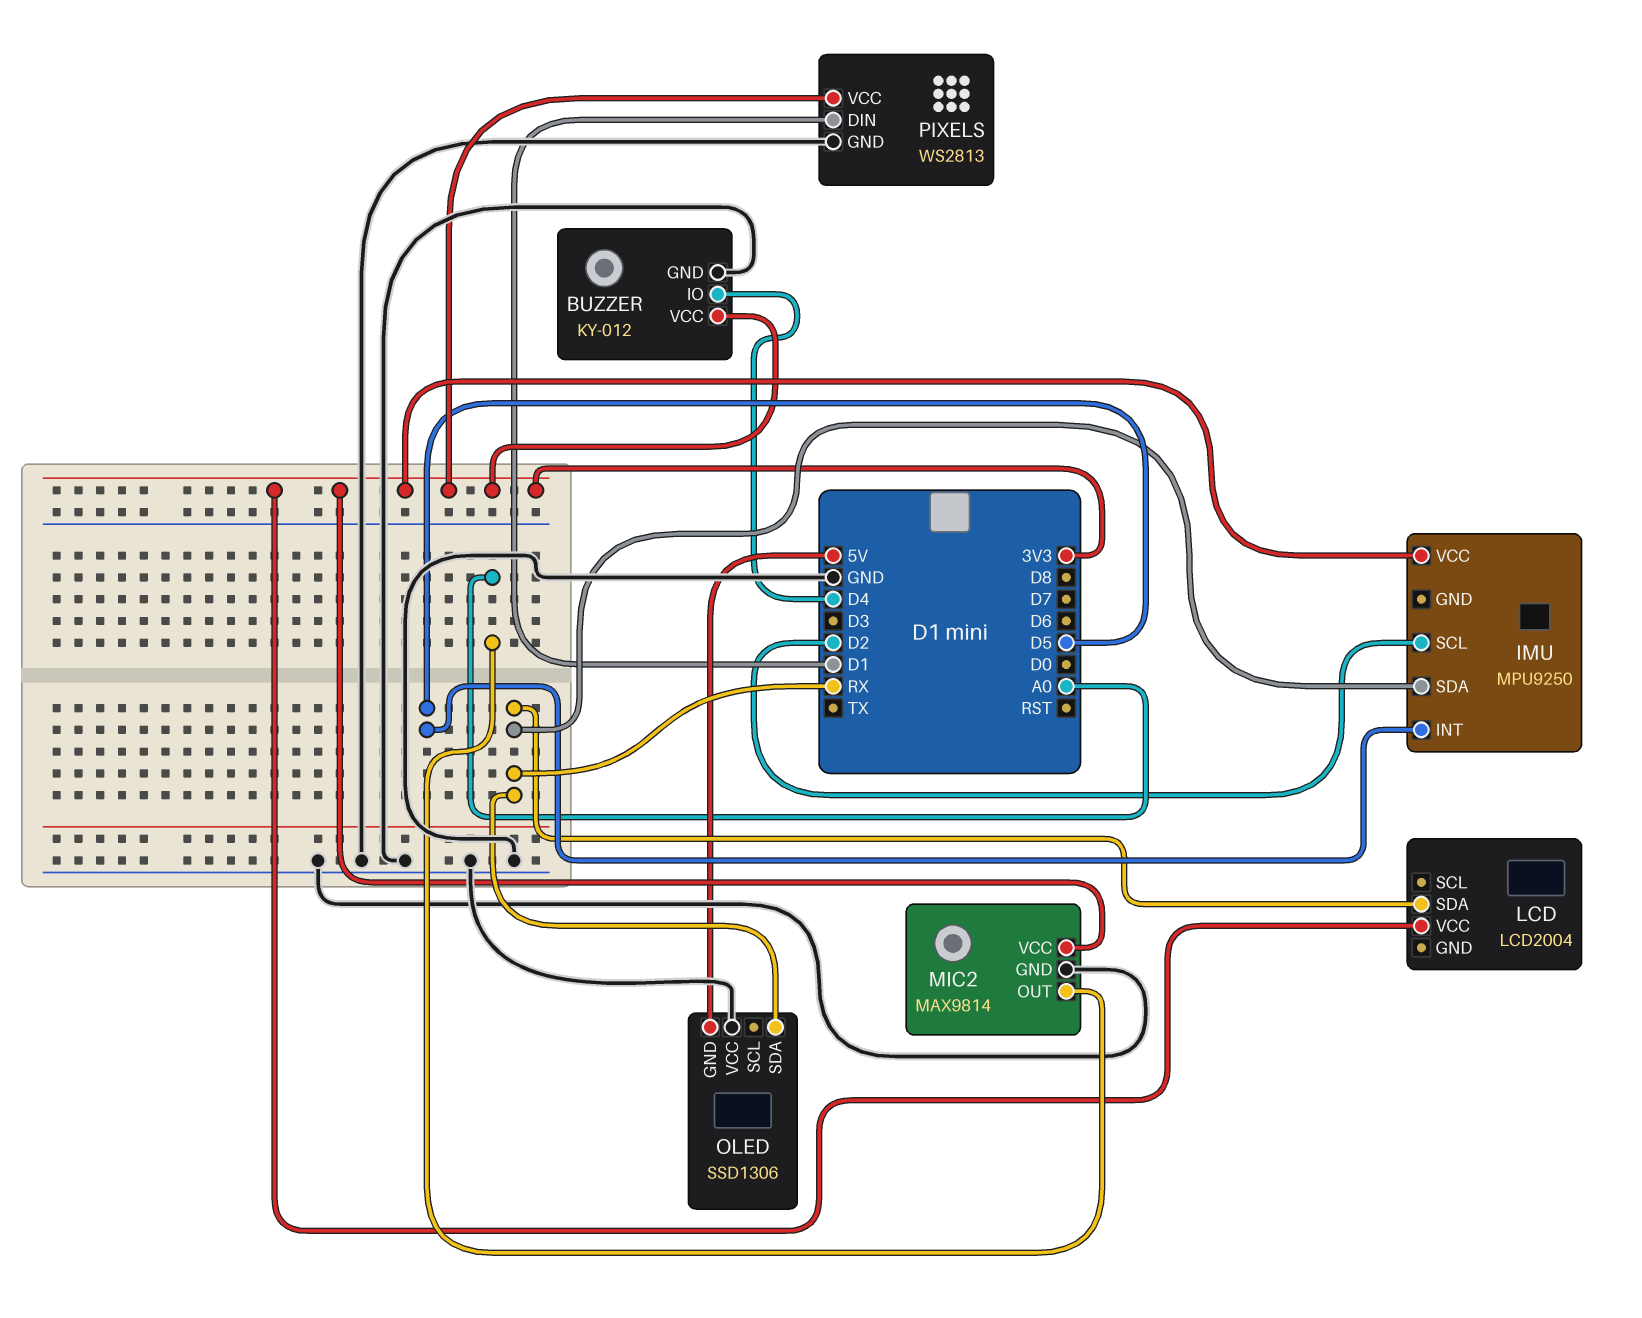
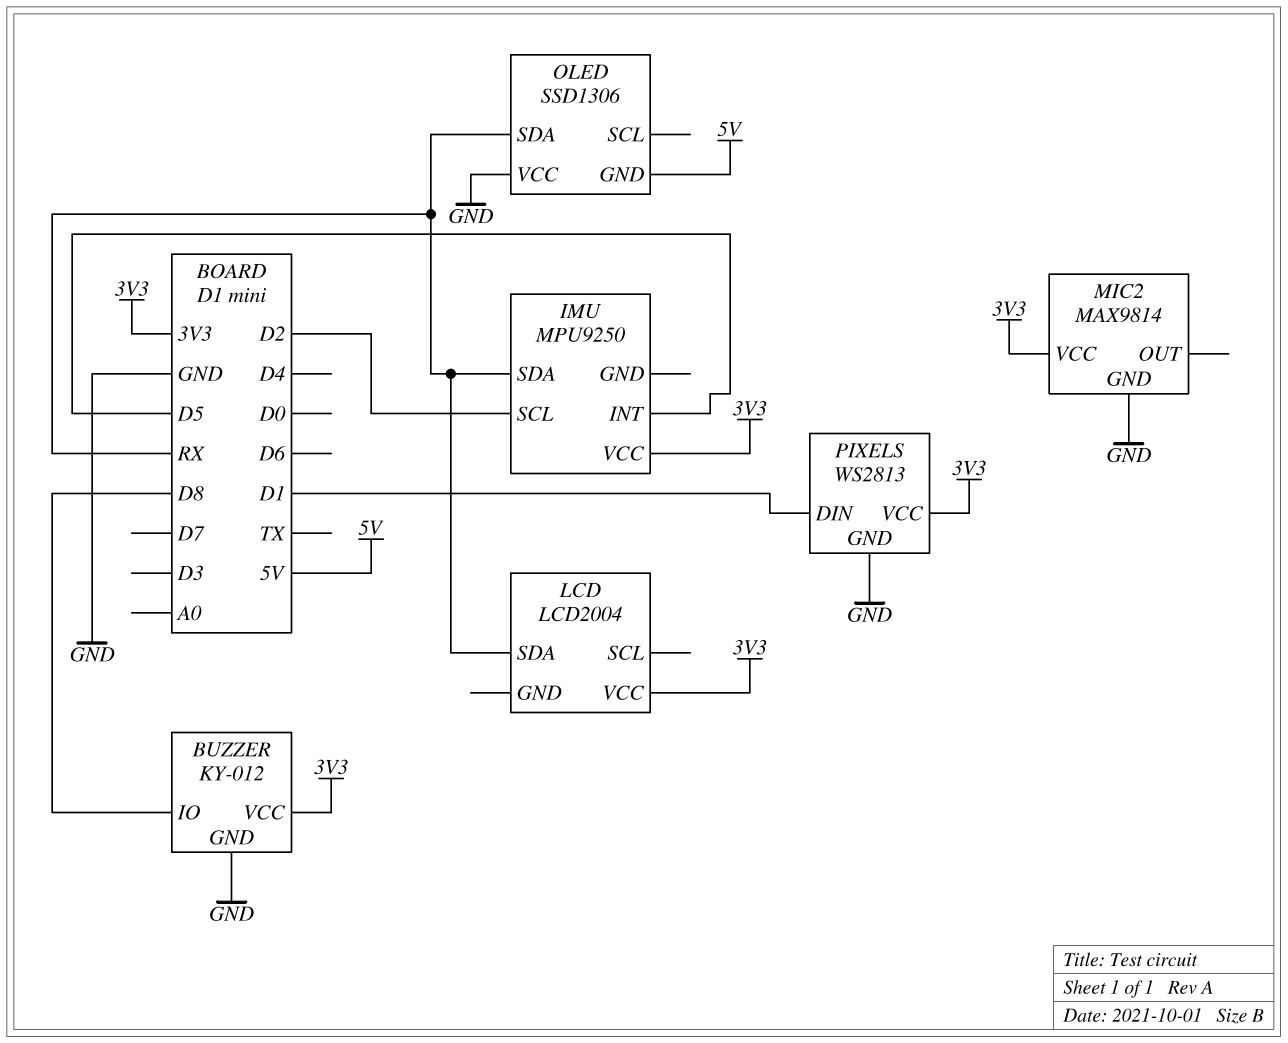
BUZZER pin IO: D4 -> D8
MIC2 pin OUT: A0 -> none

